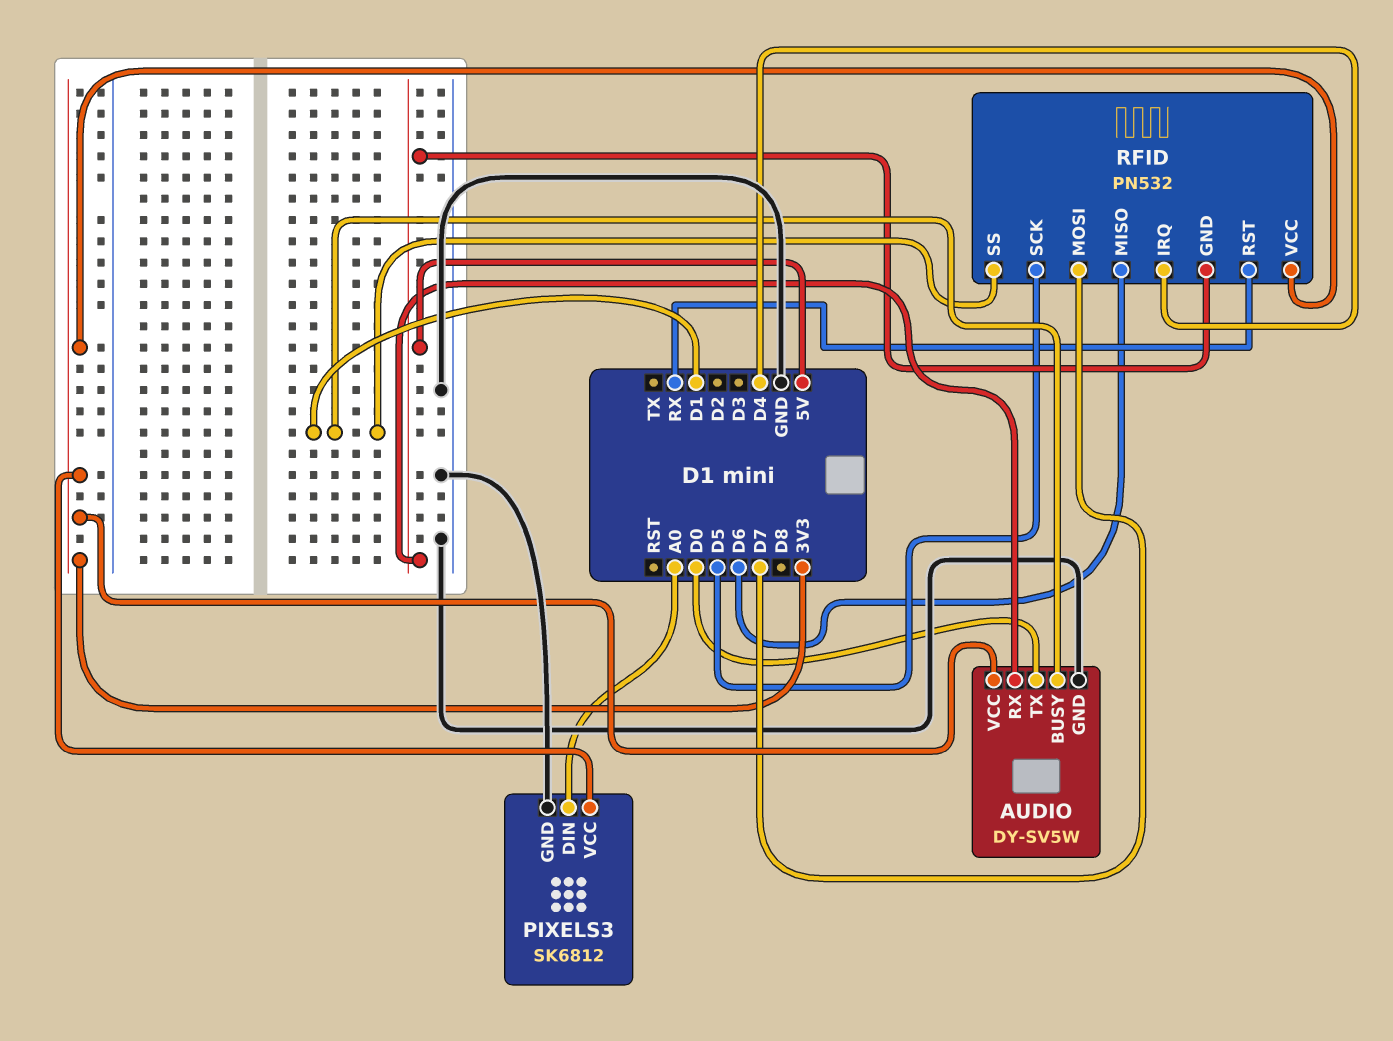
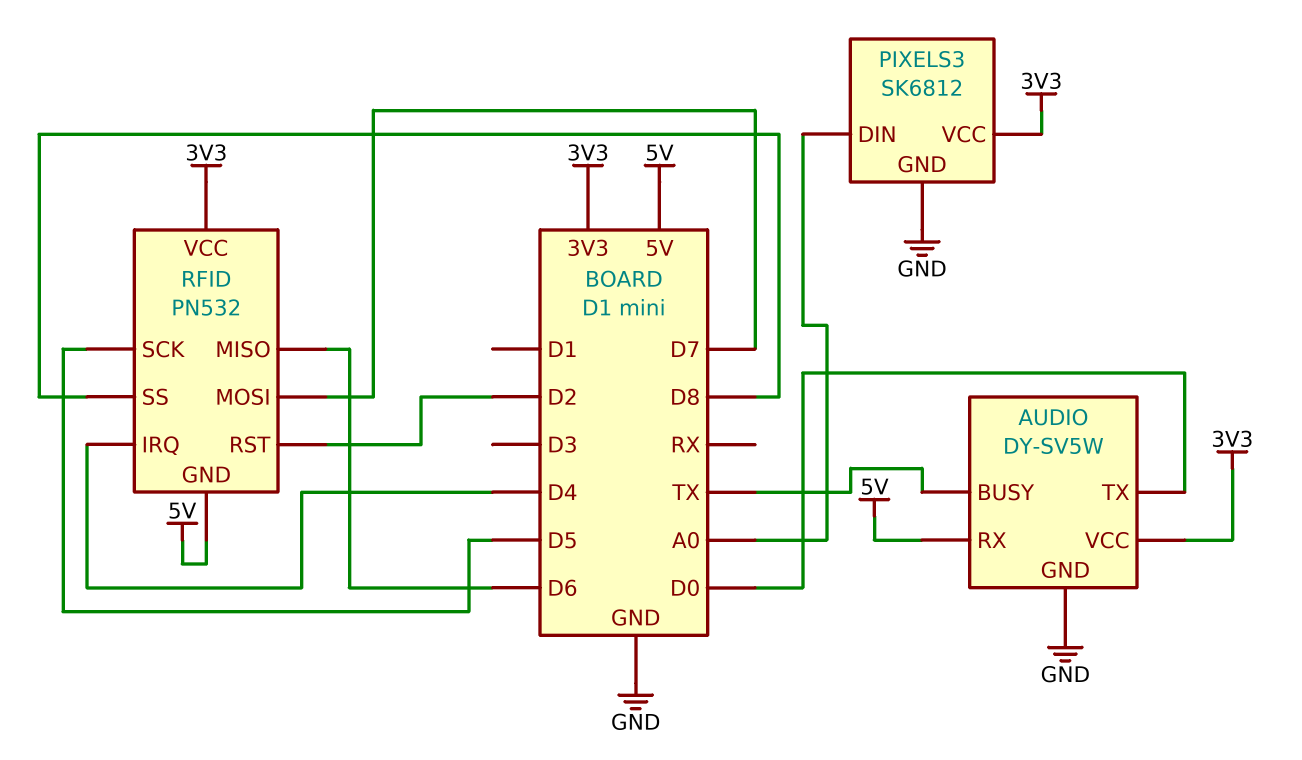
AUDIO pin BUSY: D1 -> TX
RFID pin RST: RX -> D2
RFID pin SS: D1 -> D8

